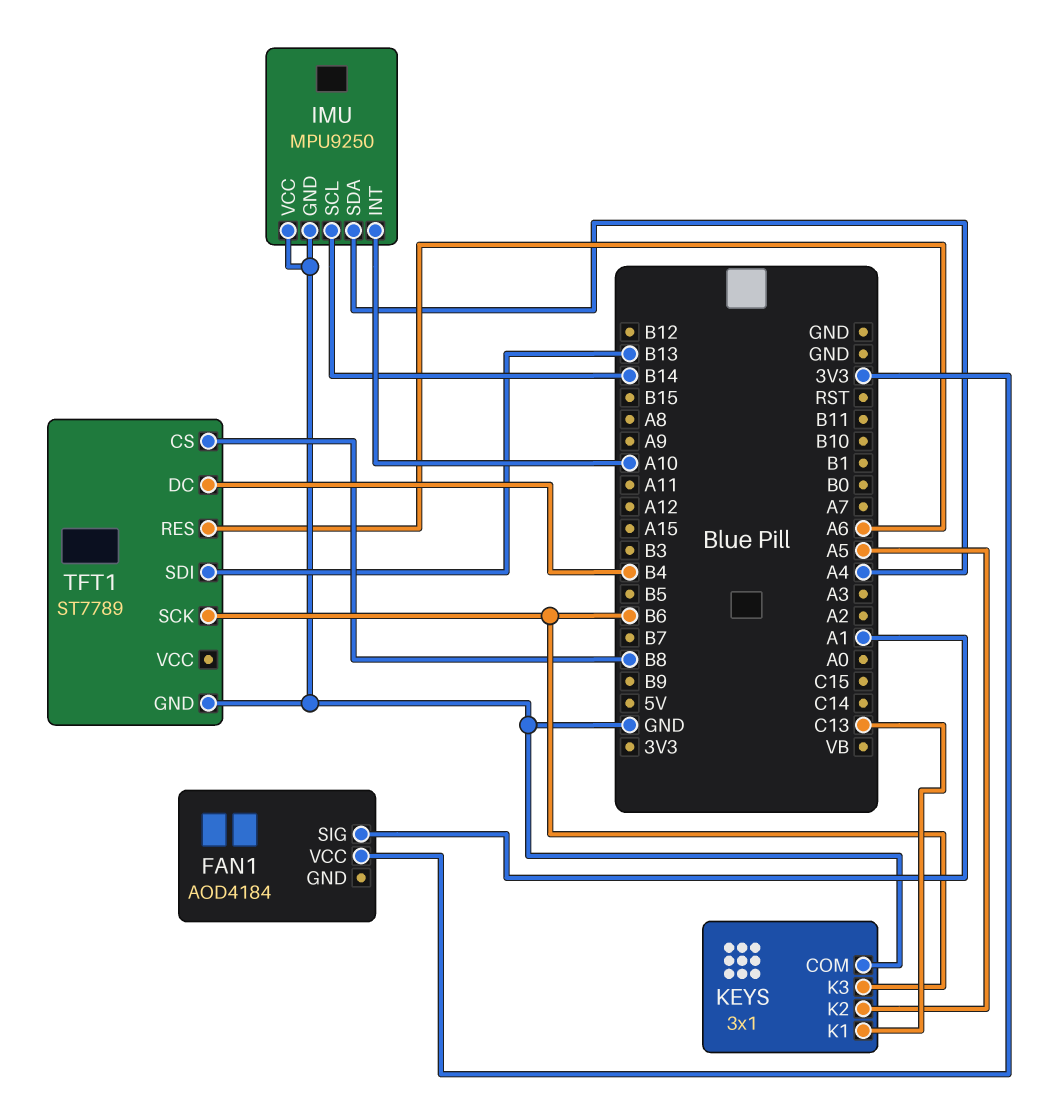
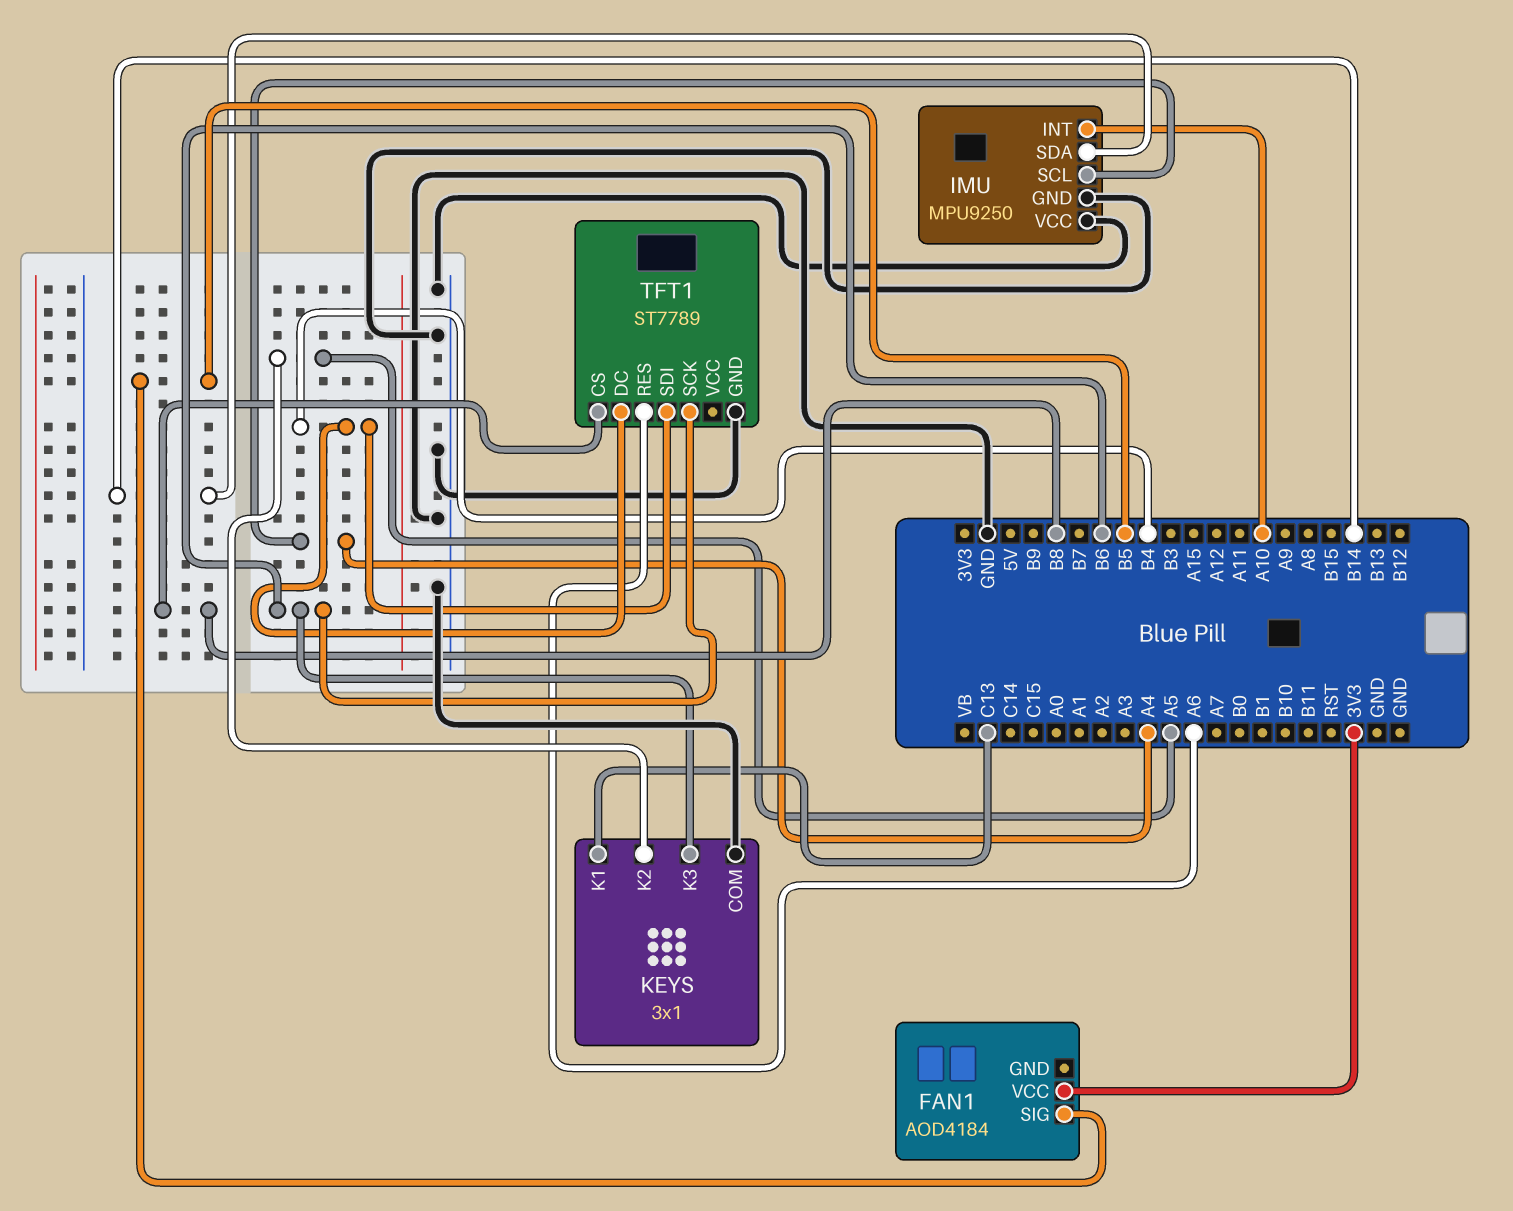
FAN1 pin SIG: A1 -> B5
IMU pin SCL: B14 -> A4
IMU pin SDA: A4 -> B14
TFT1 pin SDI: B13 -> B4

